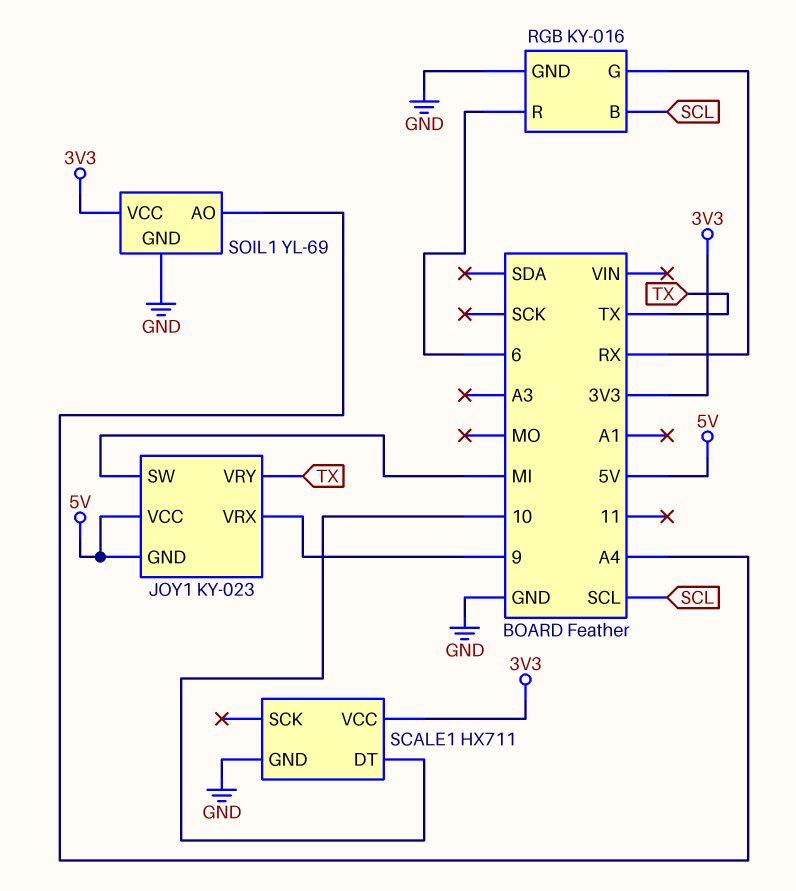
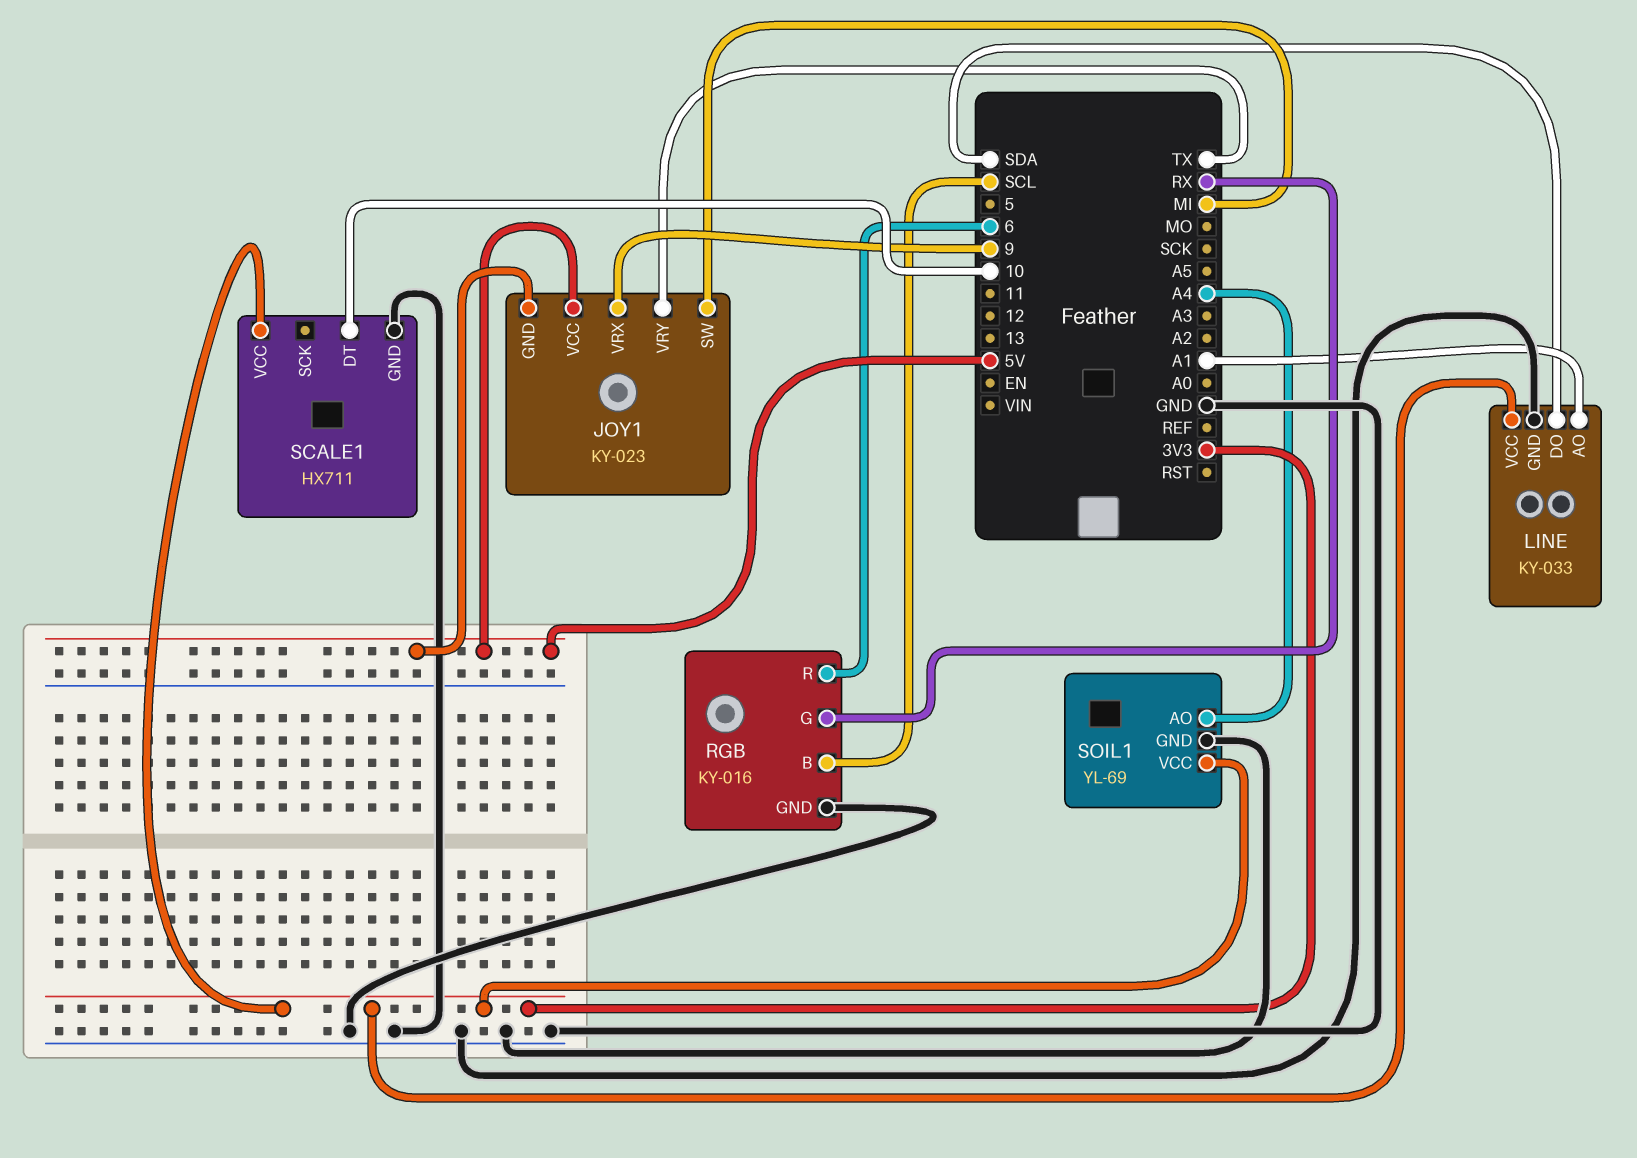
LINE: none -> KY-033
LINE pin AO: none -> A1
LINE pin DO: none -> SDA
LINE pin GND: none -> GND
LINE pin VCC: none -> 3V3

